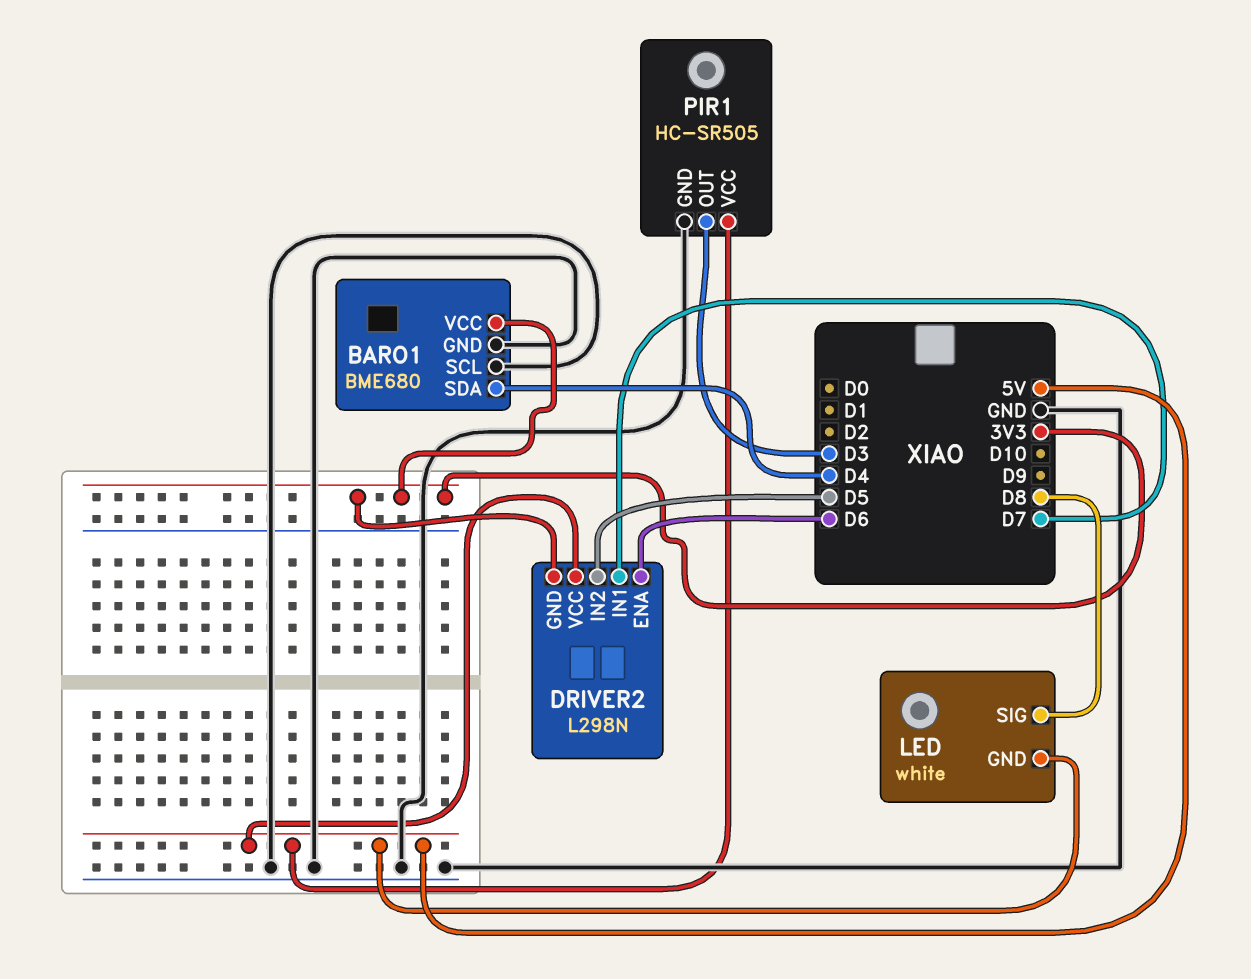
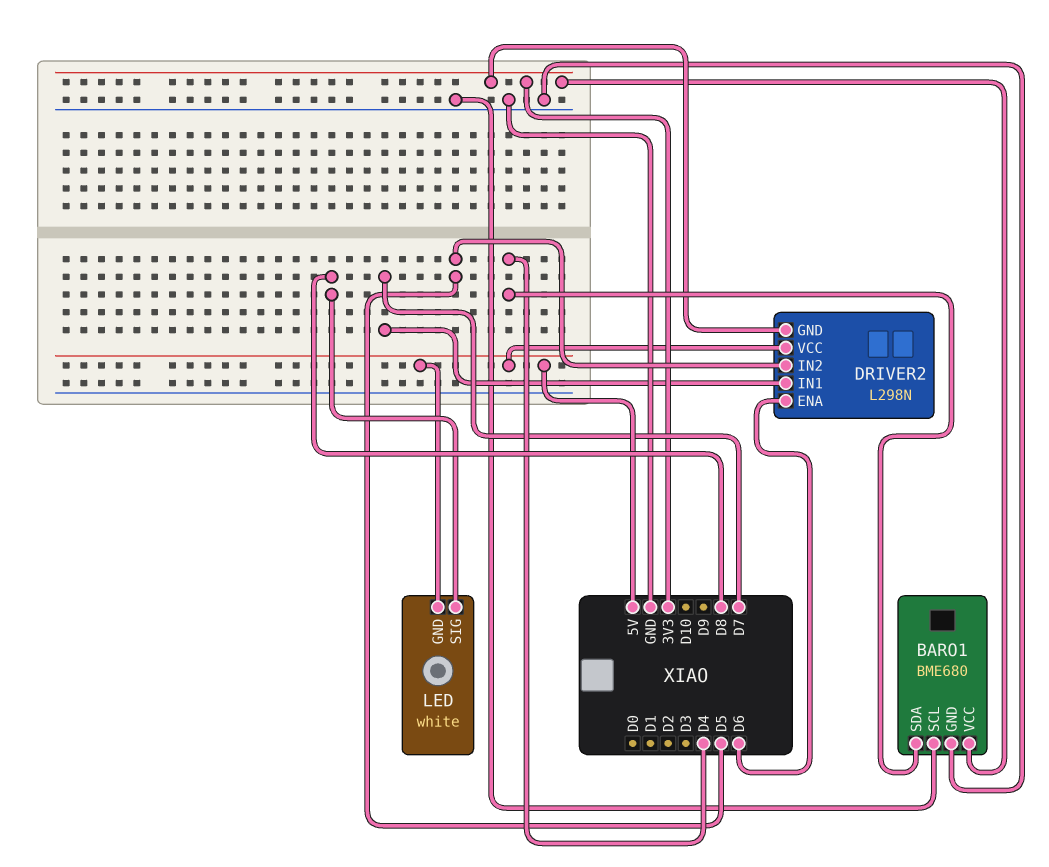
PIR1: HC-SR505 -> none
PIR1 pin GND: GND -> none
PIR1 pin OUT: D3 -> none
PIR1 pin VCC: 5V -> none

